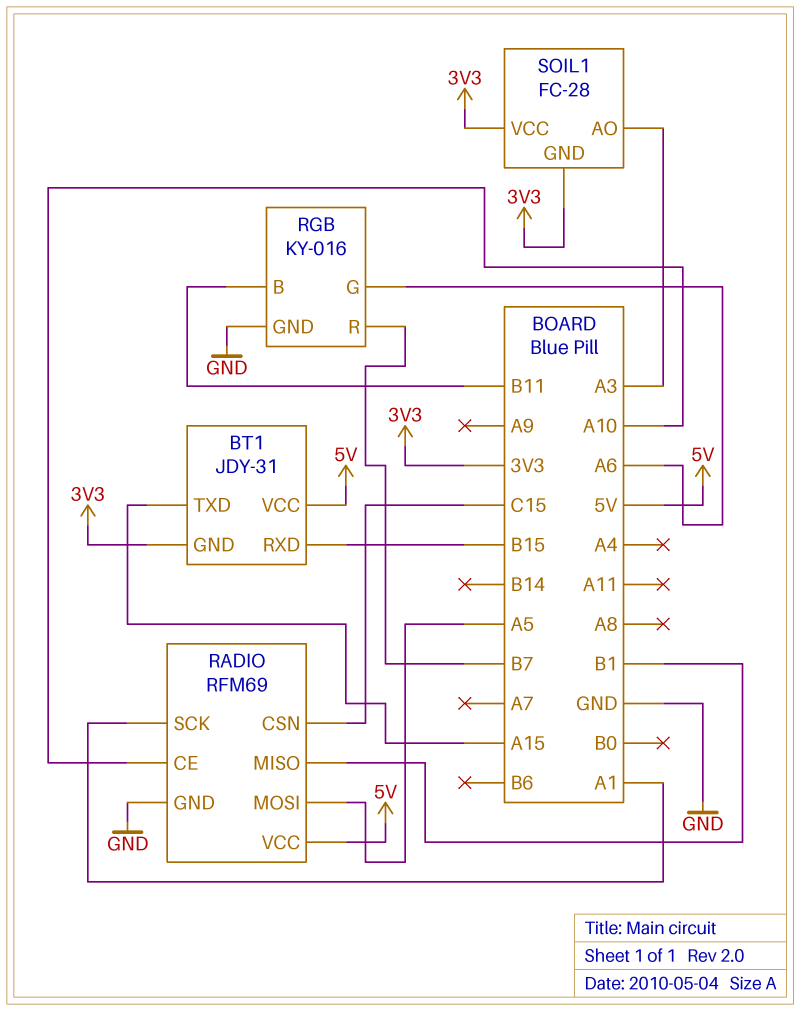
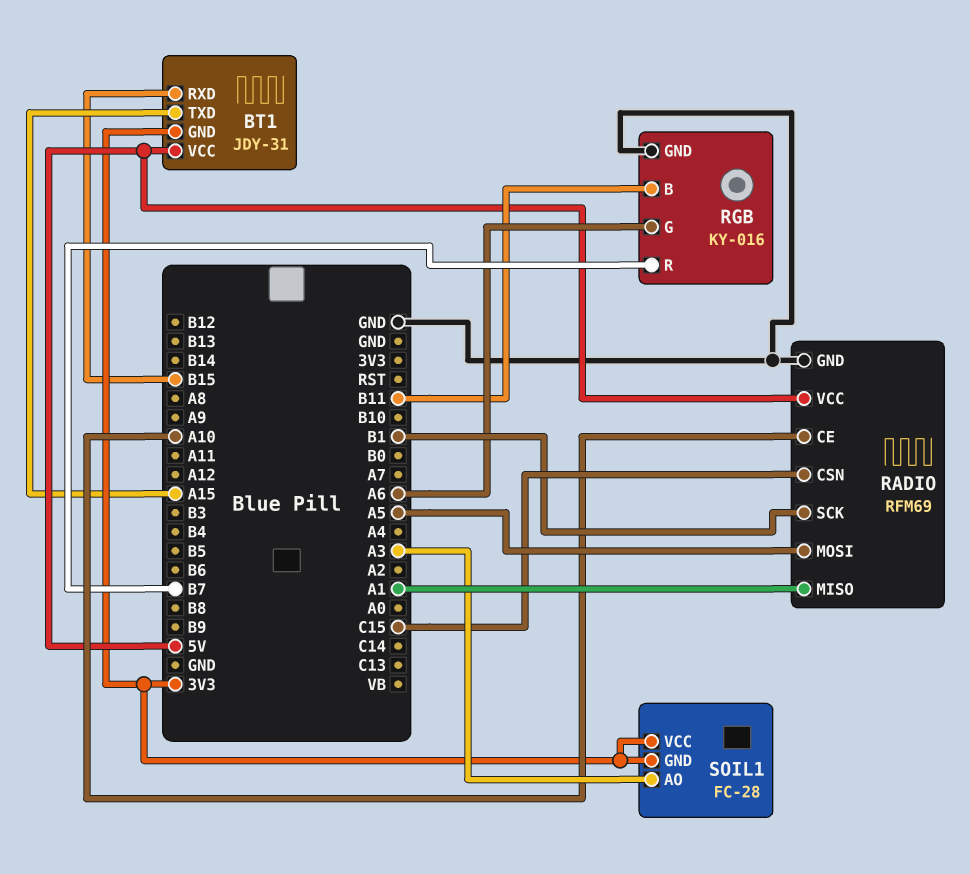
RADIO pin MISO: B1 -> A1
RADIO pin SCK: A1 -> B1

